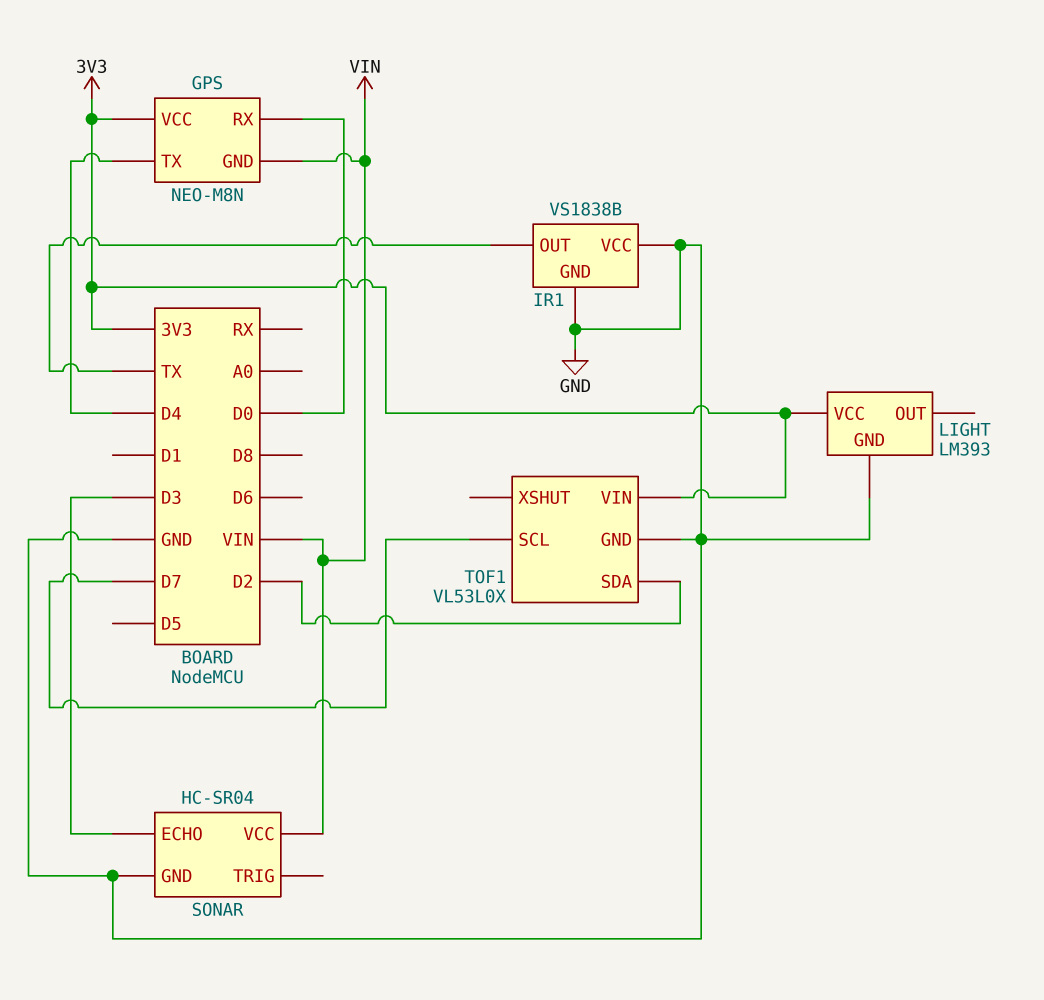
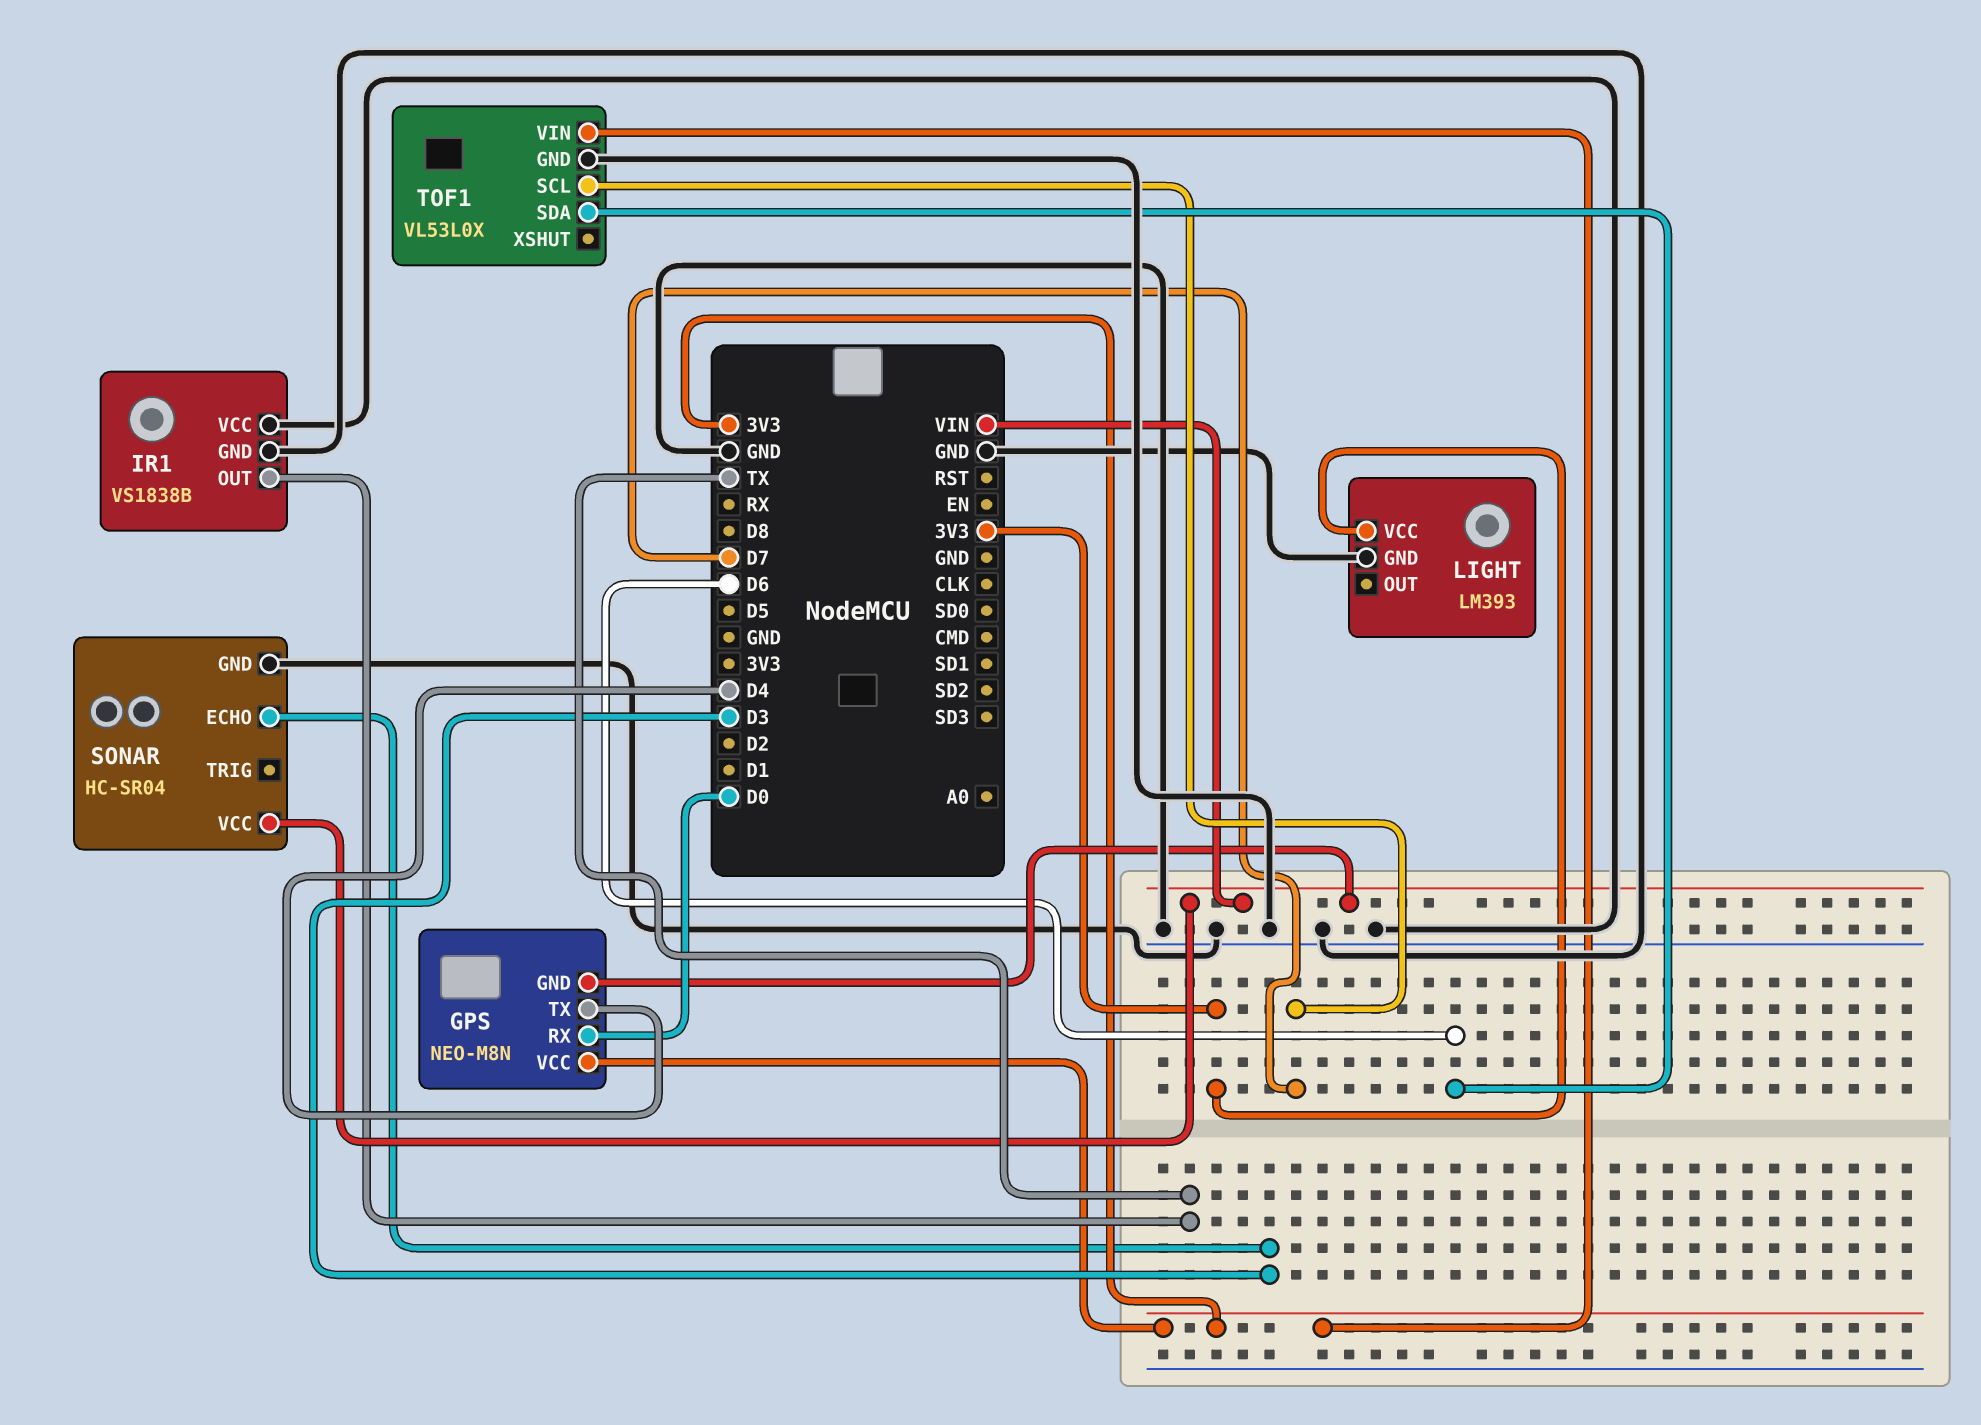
TOF1 pin SDA: D2 -> D6

